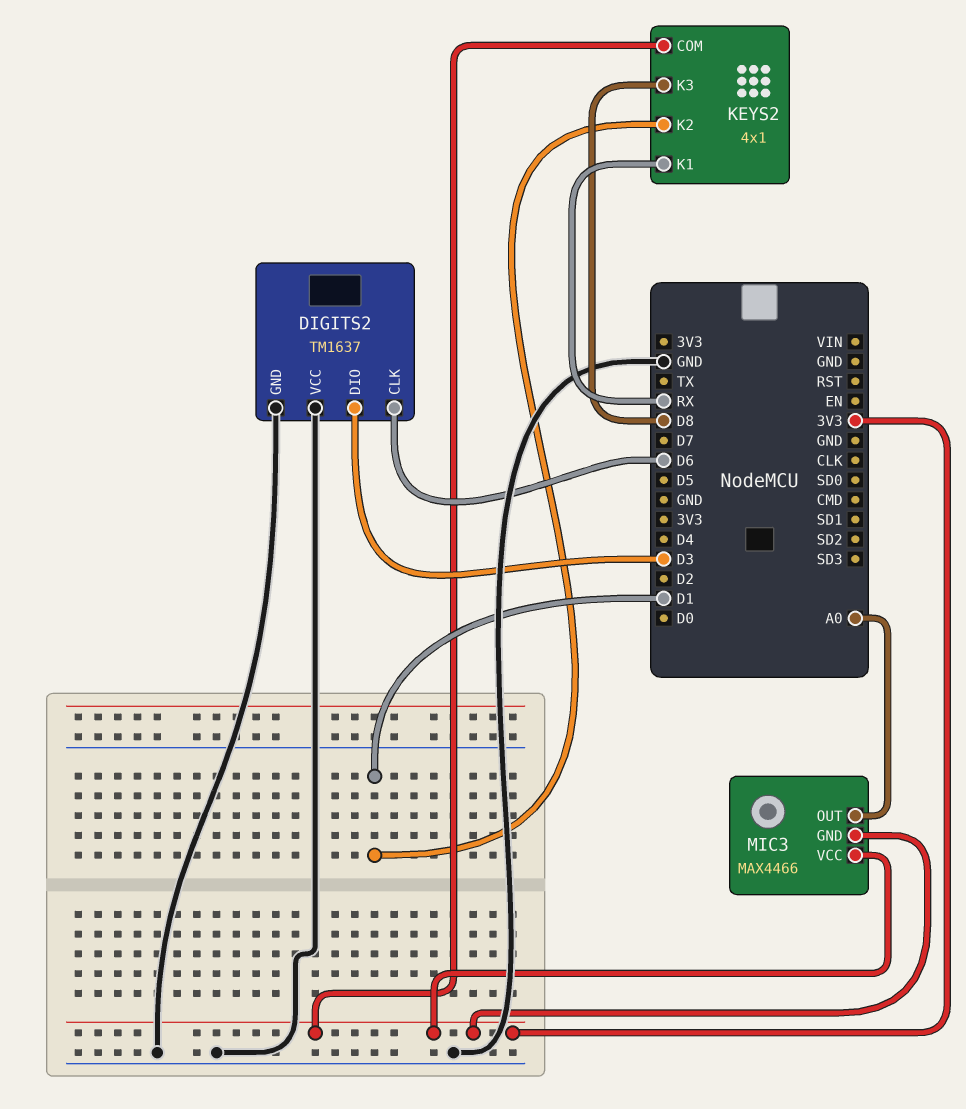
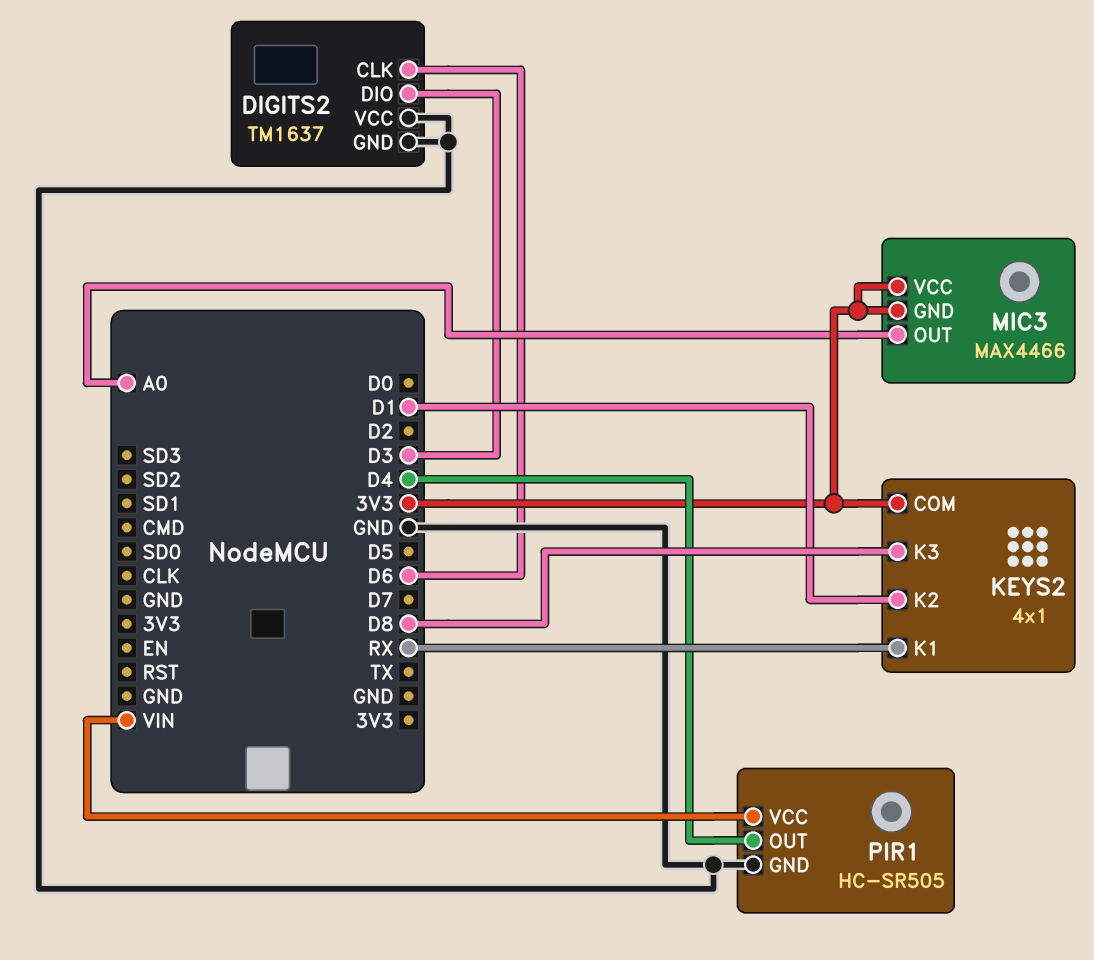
PIR1: none -> HC-SR505
PIR1 pin GND: none -> GND
PIR1 pin OUT: none -> D4
PIR1 pin VCC: none -> VIN

